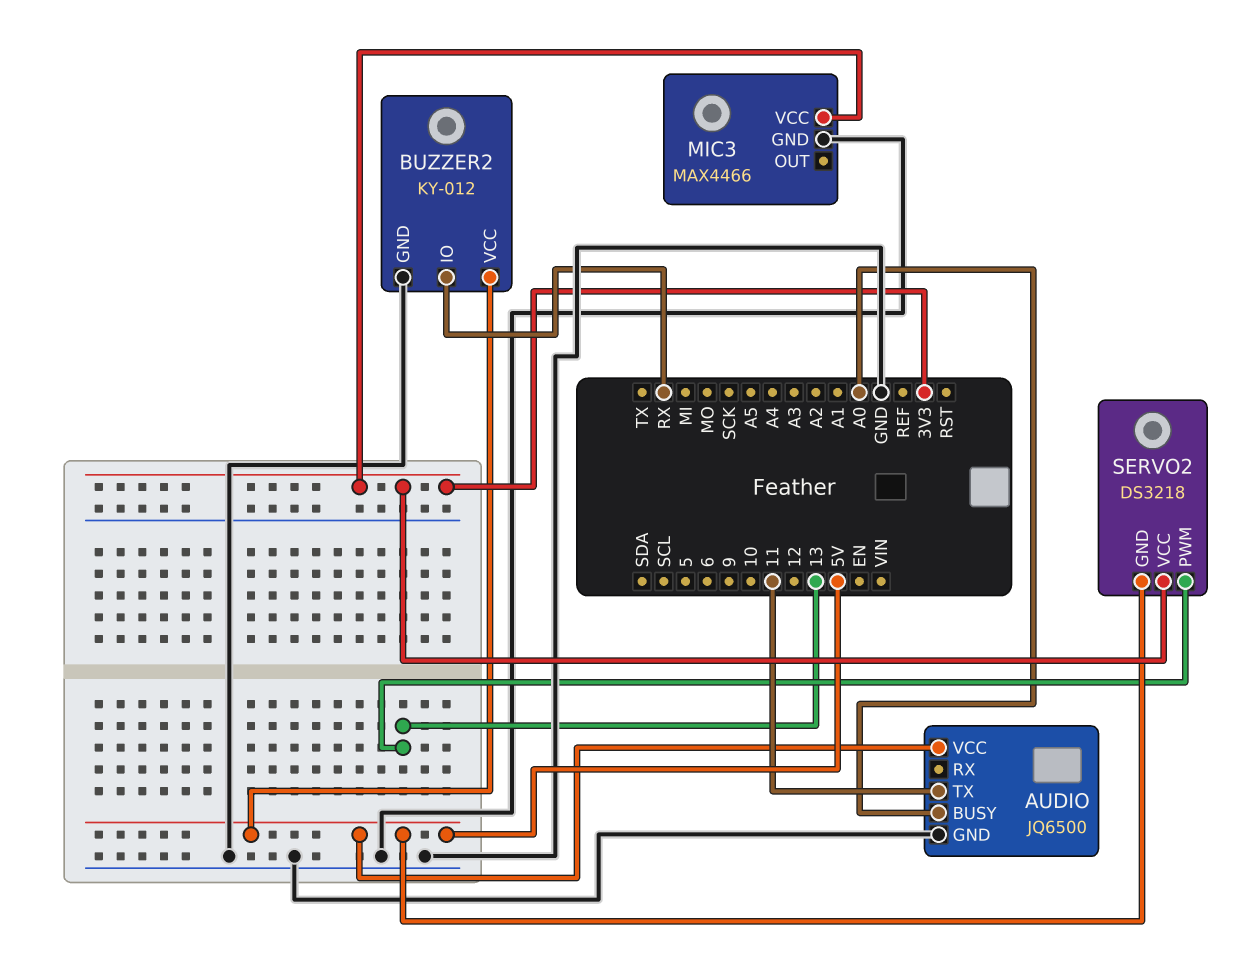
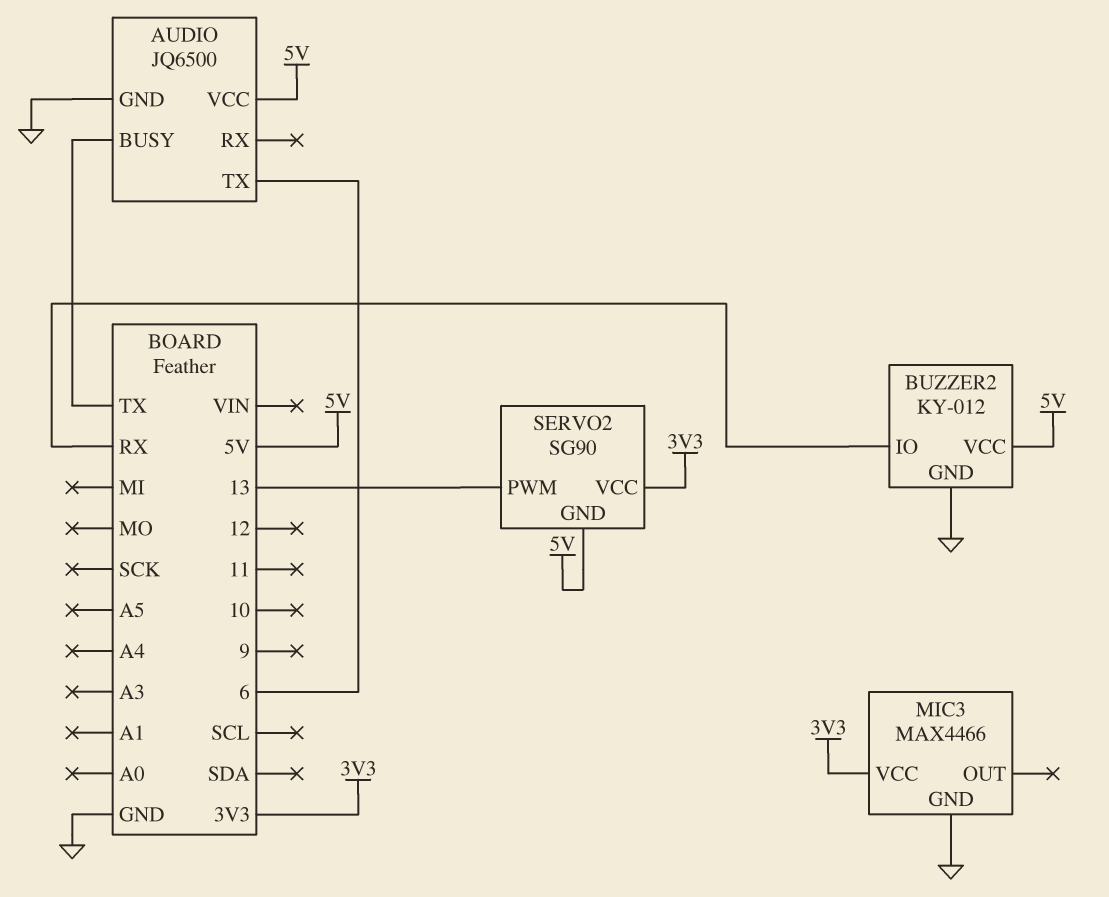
AUDIO pin BUSY: A0 -> TX
AUDIO pin TX: 11 -> 6
SERVO2: DS3218 -> SG90

